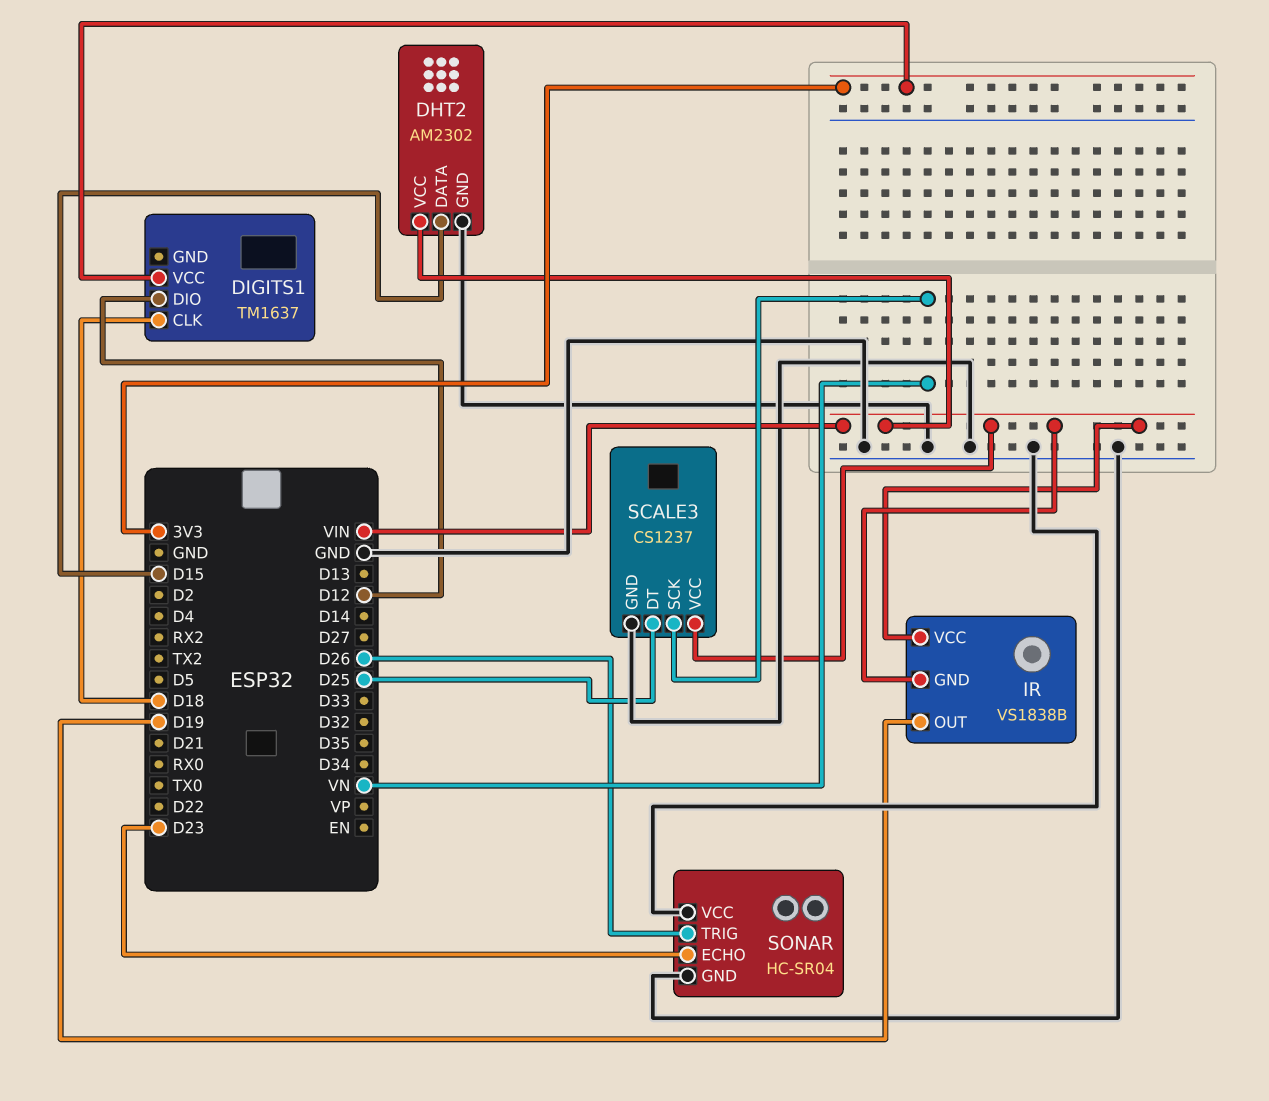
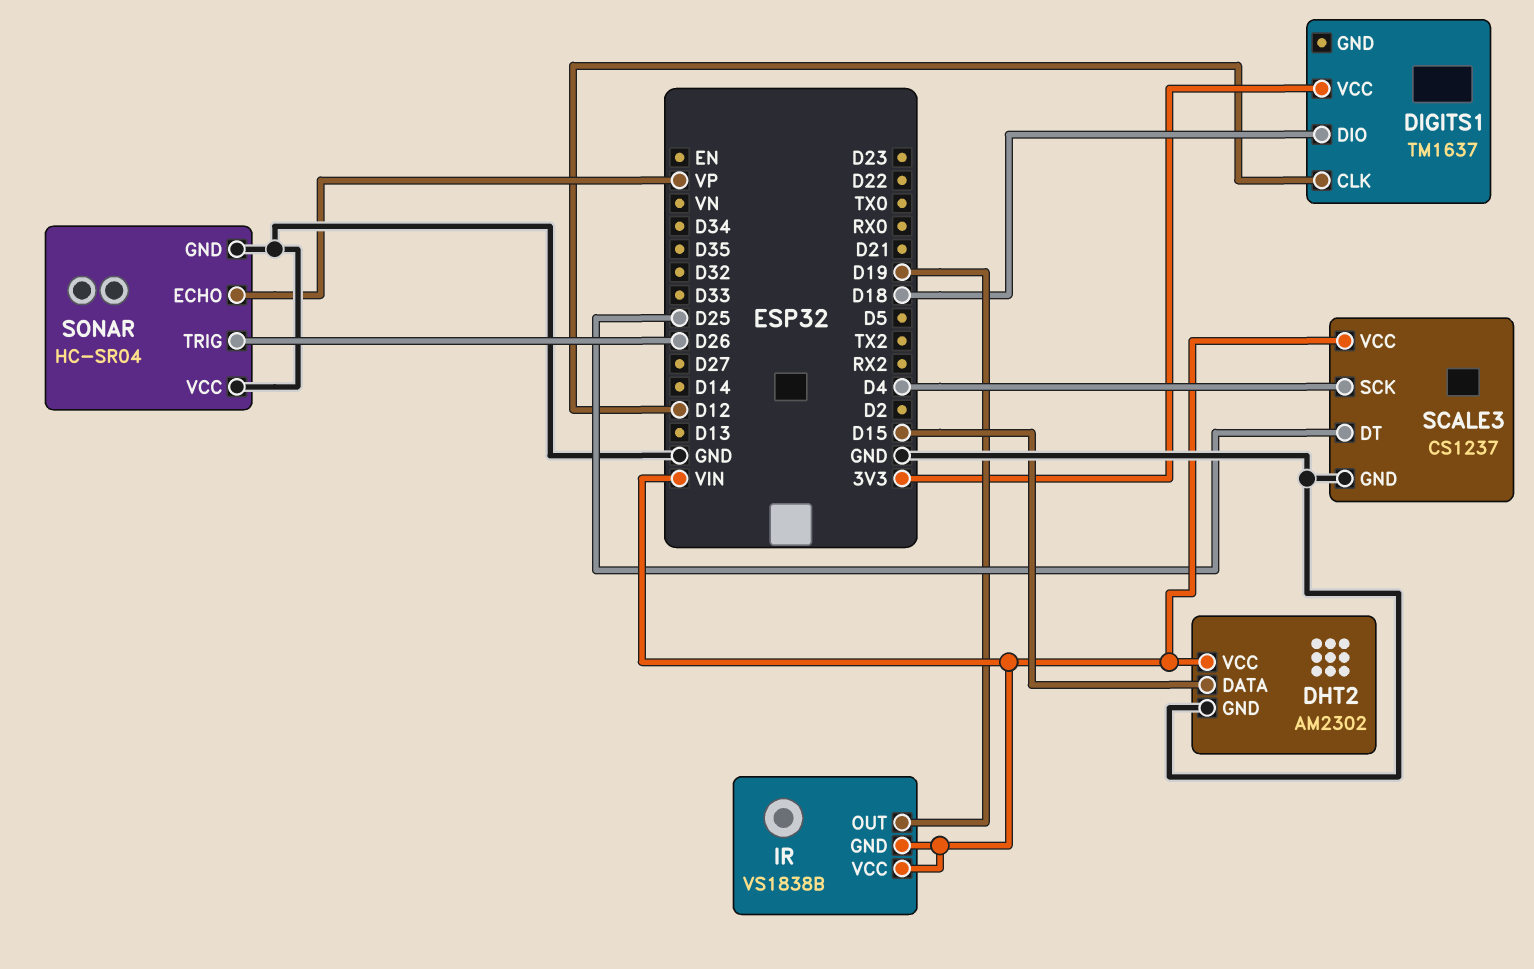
DIGITS1 pin CLK: D18 -> D12
DIGITS1 pin DIO: D12 -> D18
SCALE3 pin SCK: VN -> D4
SONAR pin ECHO: D23 -> VP

